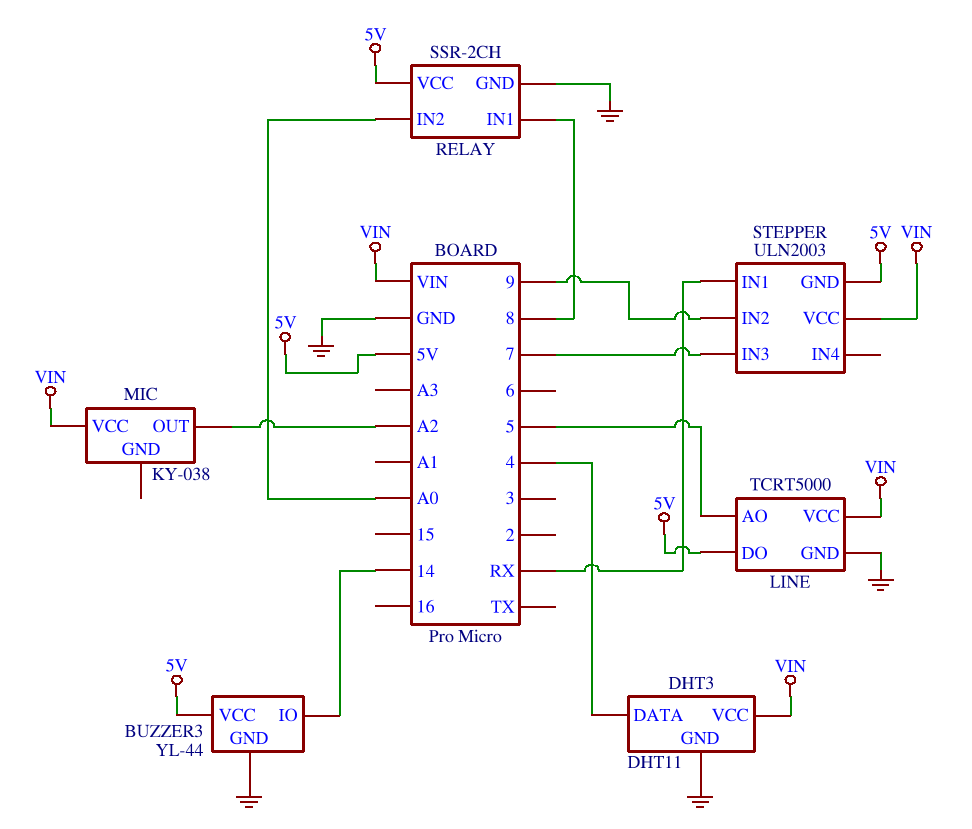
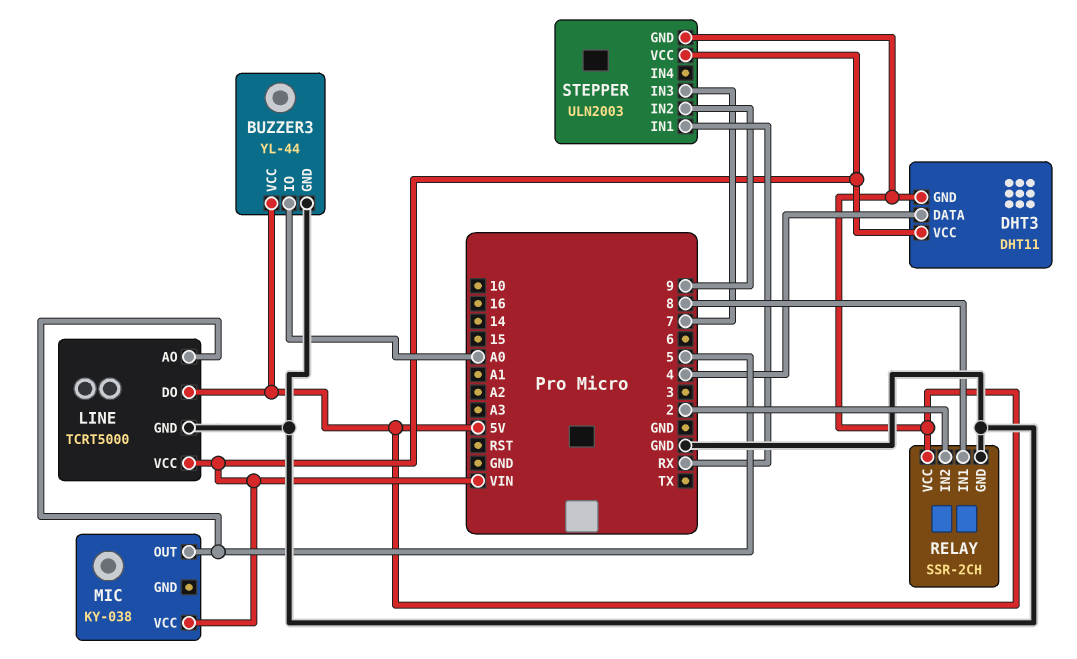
BUZZER3 pin IO: 14 -> A0
DHT3 pin GND: GND -> 5V
MIC pin OUT: A2 -> 5
RELAY pin IN2: A0 -> 2

